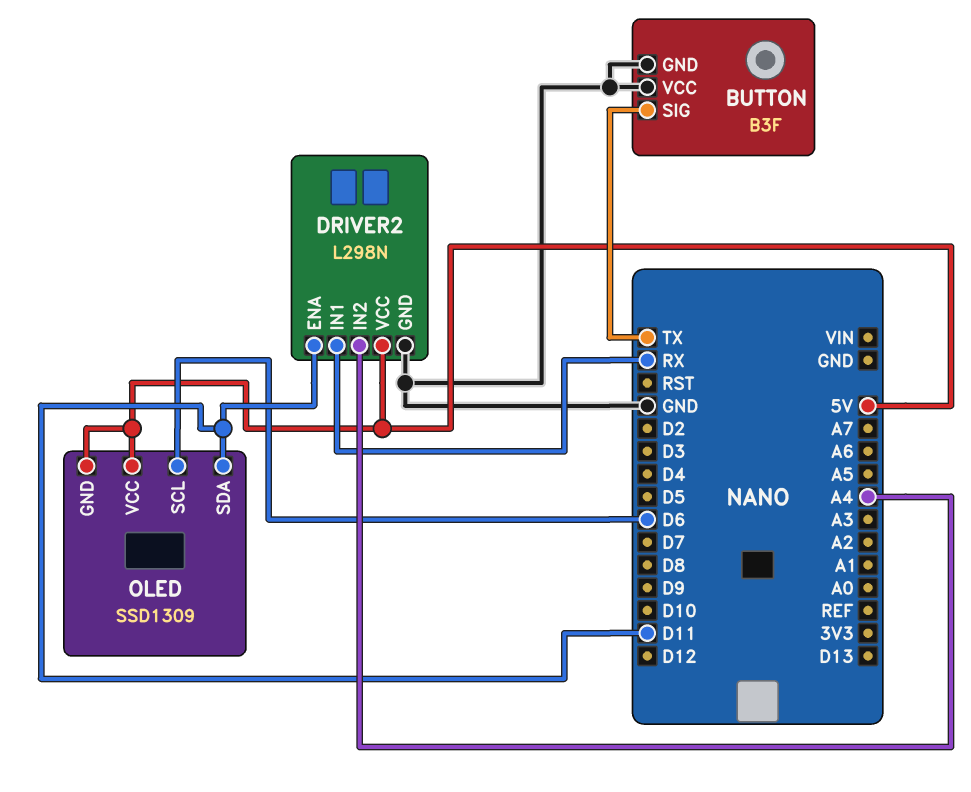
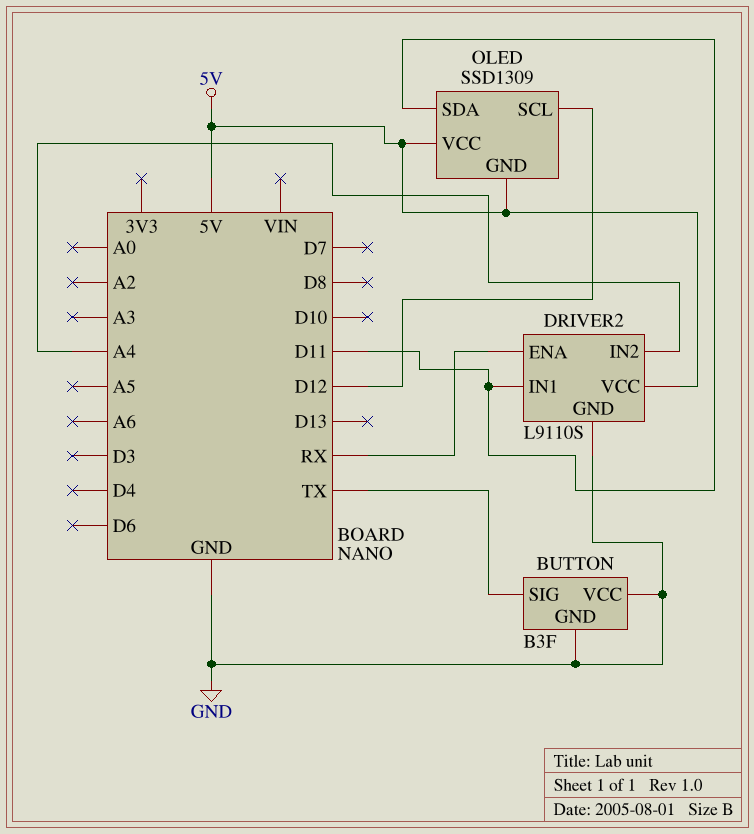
DRIVER2: L298N -> L9110S
DRIVER2 pin ENA: D11 -> RX
DRIVER2 pin IN1: RX -> D11
OLED pin SCL: D6 -> D12

